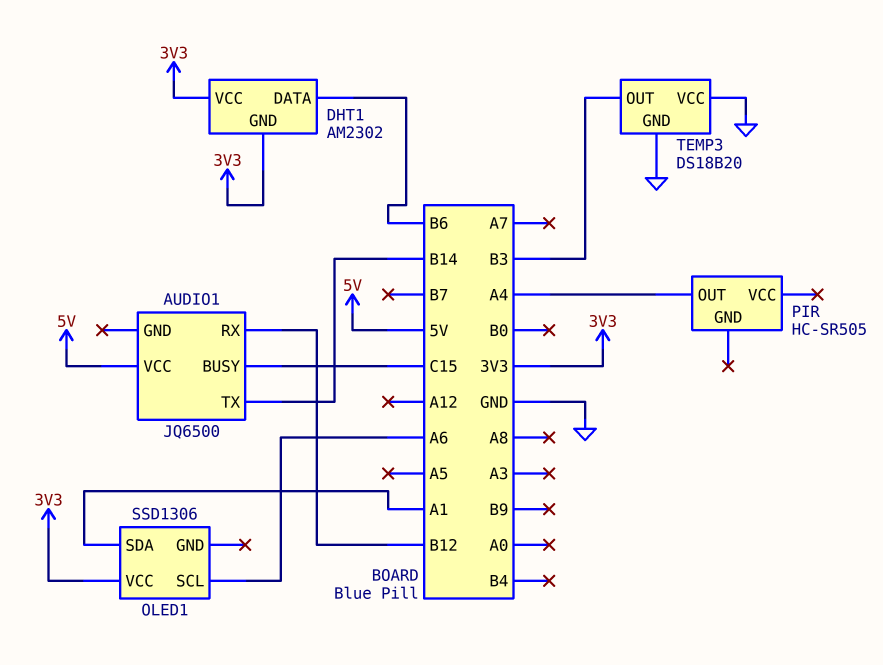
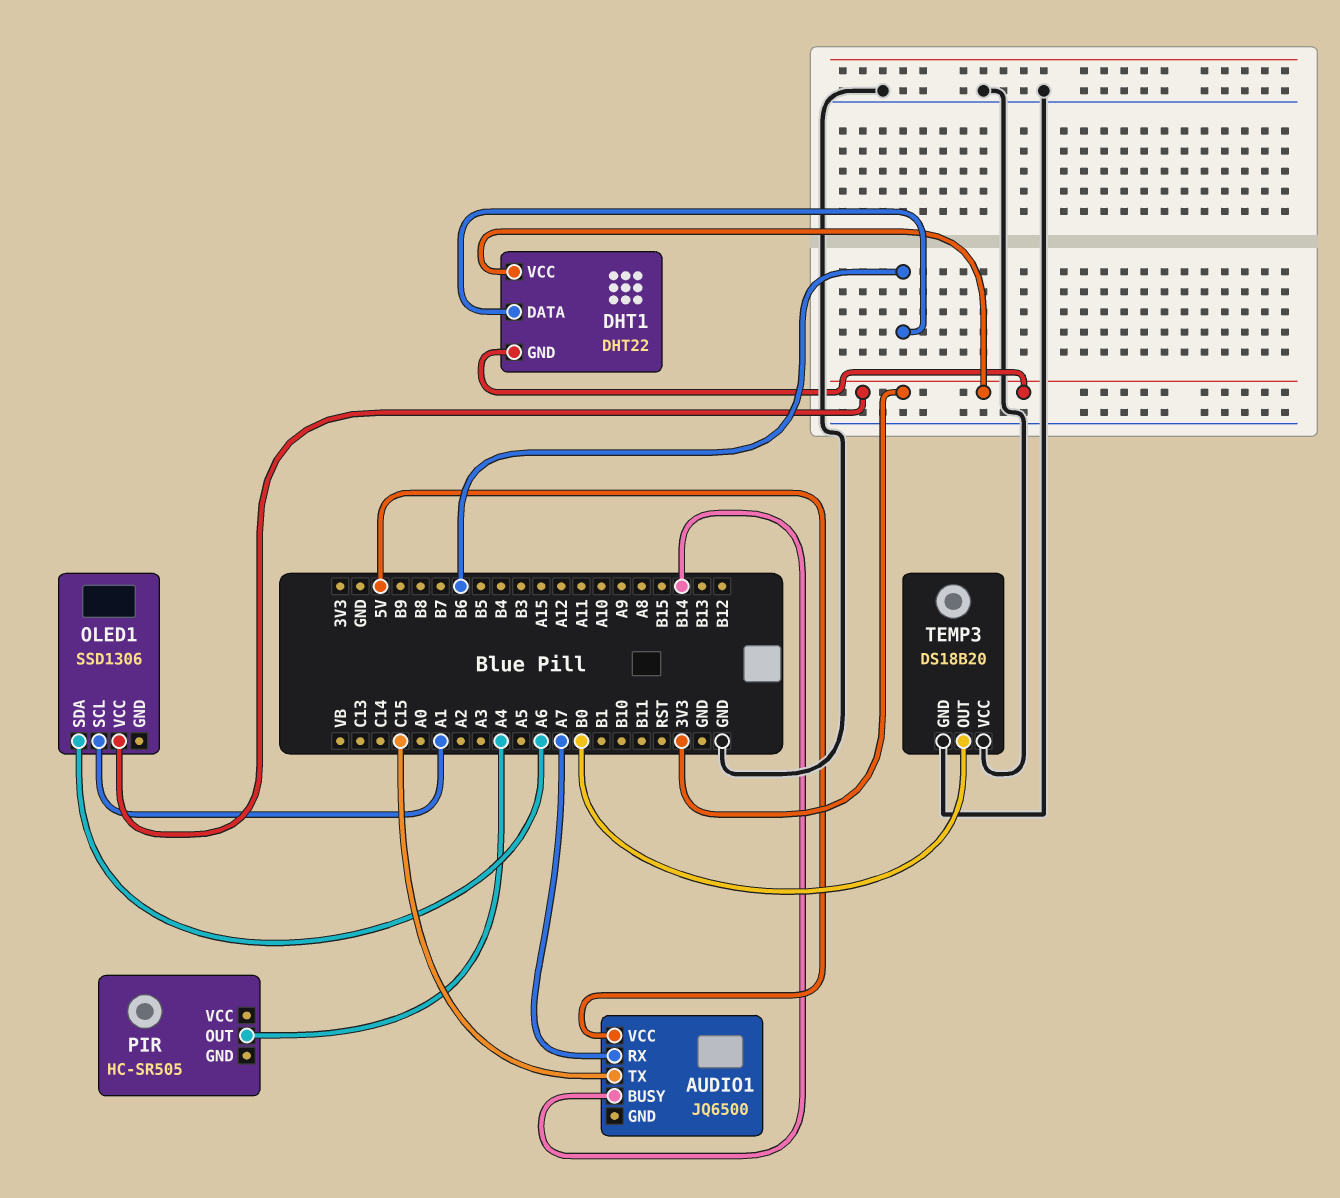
AUDIO1 pin BUSY: C15 -> B14
AUDIO1 pin RX: B12 -> A7
AUDIO1 pin TX: B14 -> C15
DHT1: AM2302 -> DHT22
OLED1 pin SCL: A6 -> A1
OLED1 pin SDA: A1 -> A6
TEMP3 pin OUT: B3 -> B0

